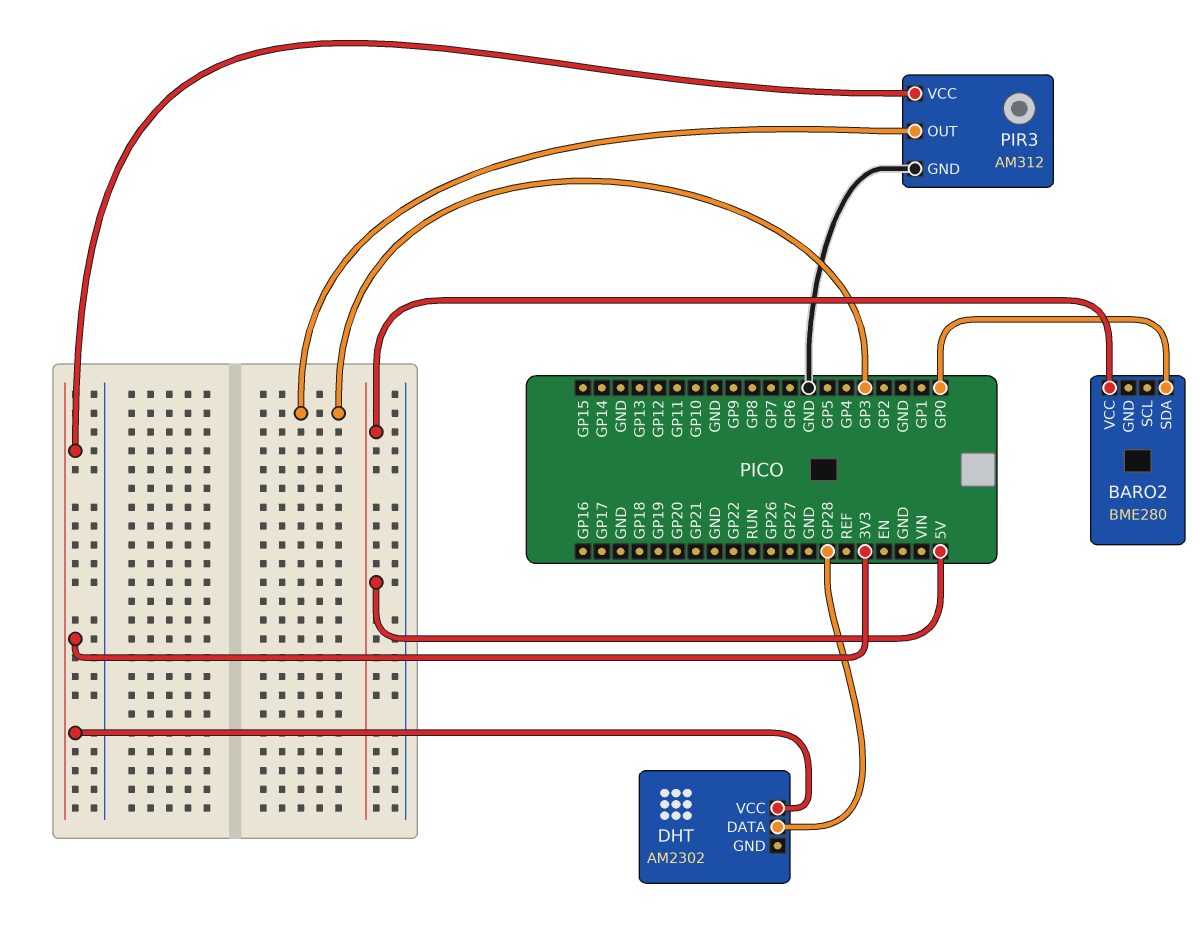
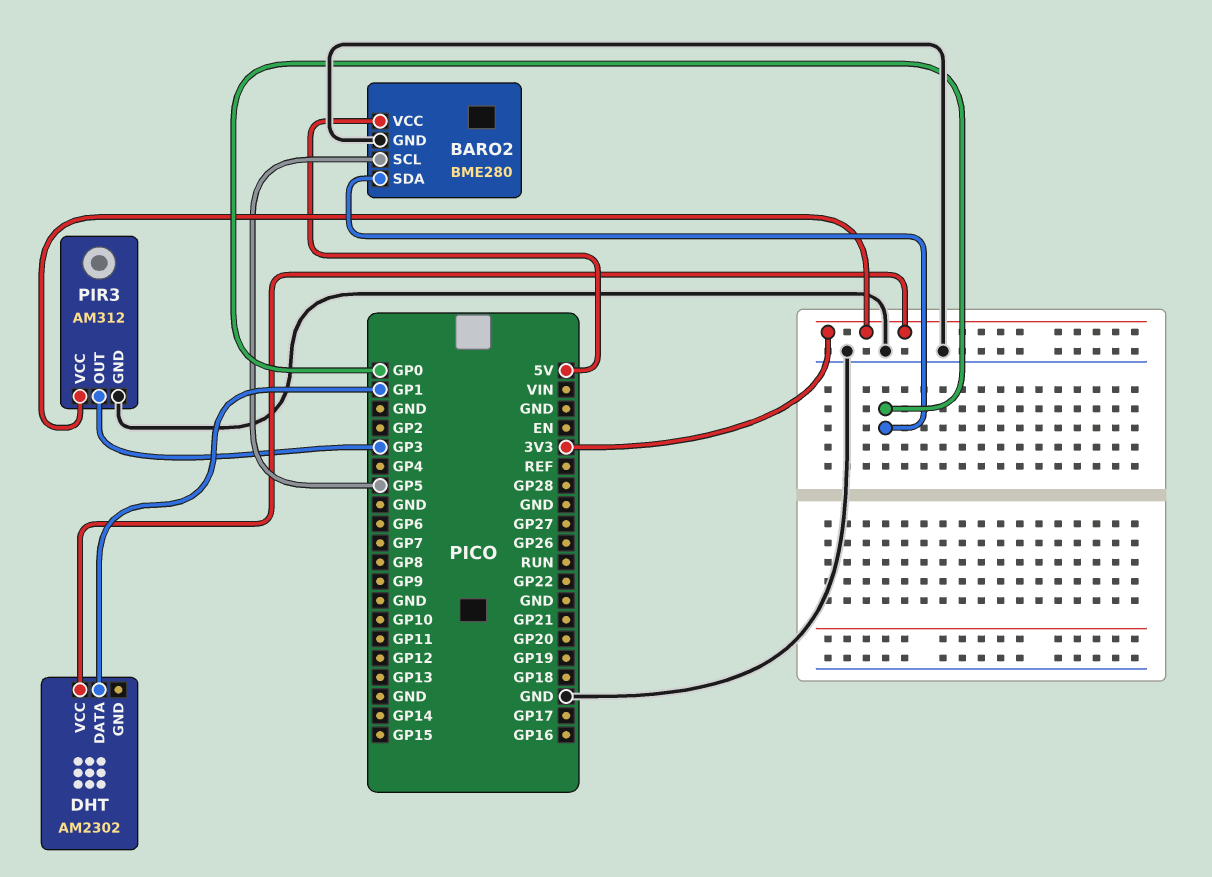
BARO2 pin GND: none -> GND
BARO2 pin SCL: none -> GP5
DHT pin DATA: GP28 -> GP1

